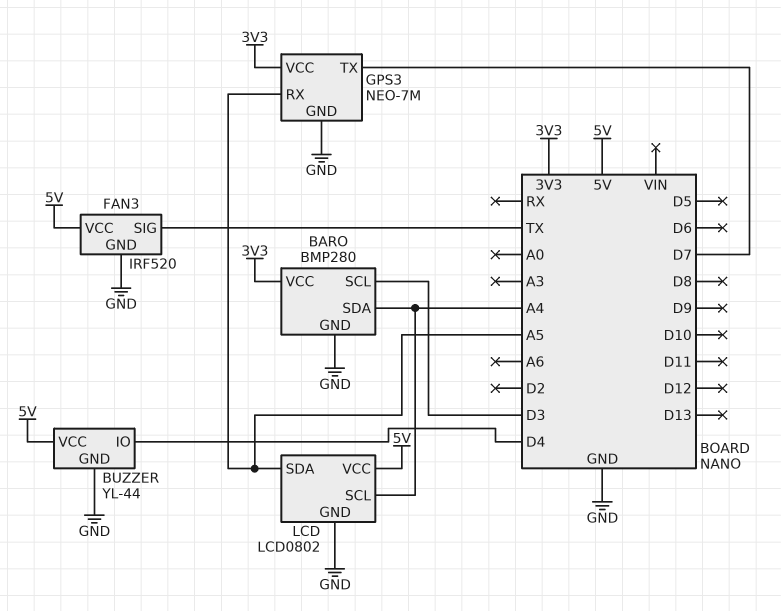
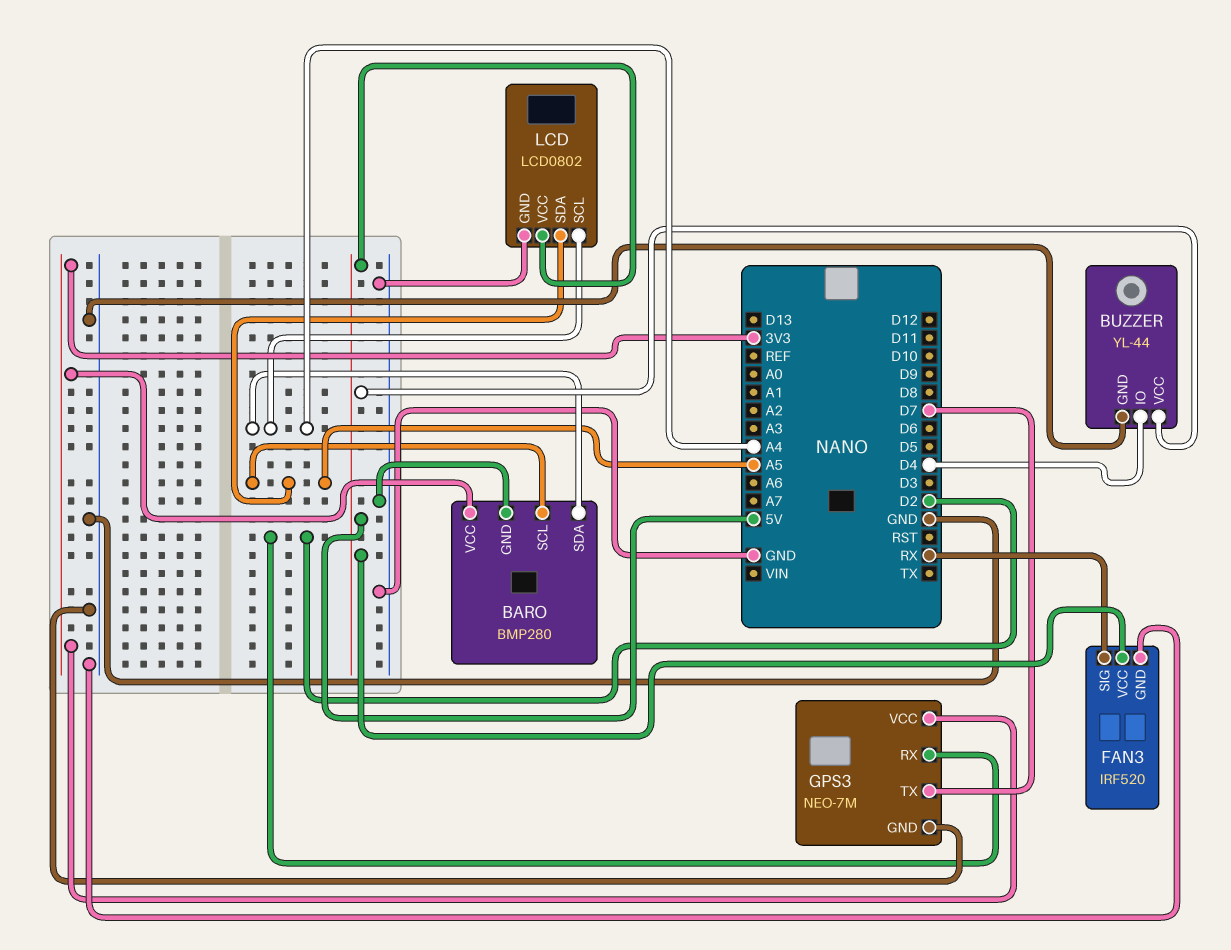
BARO pin SCL: D3 -> A5
FAN3 pin SIG: TX -> RX
GPS3 pin RX: A5 -> D2

